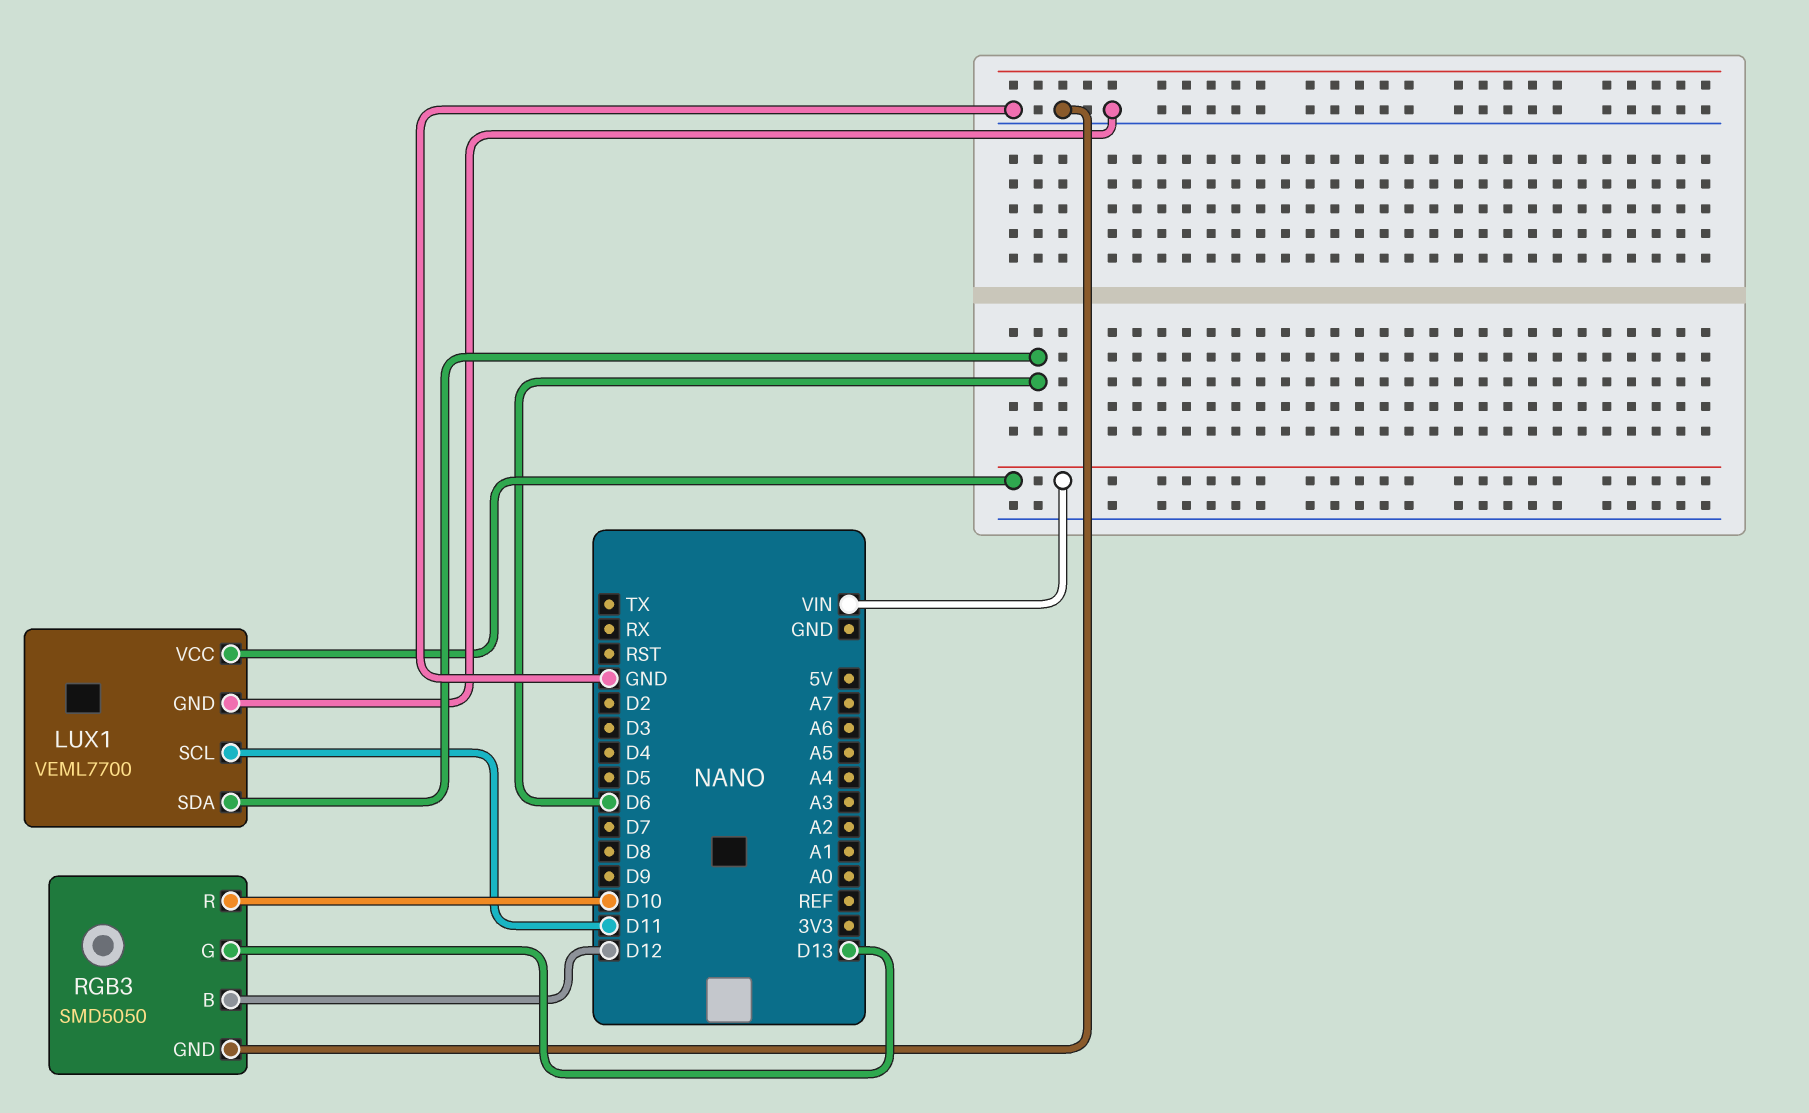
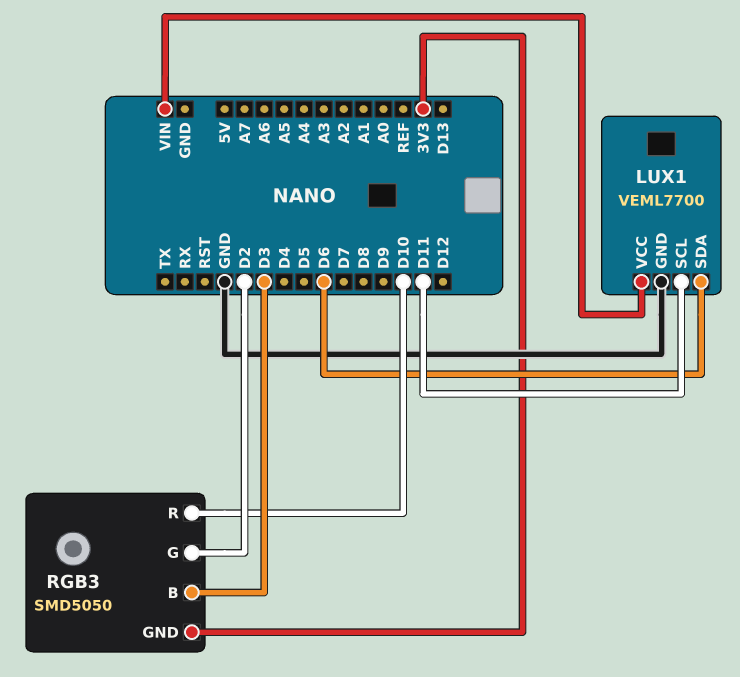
RGB3 pin B: D12 -> D3
RGB3 pin G: D13 -> D2
RGB3 pin GND: GND -> 3V3

